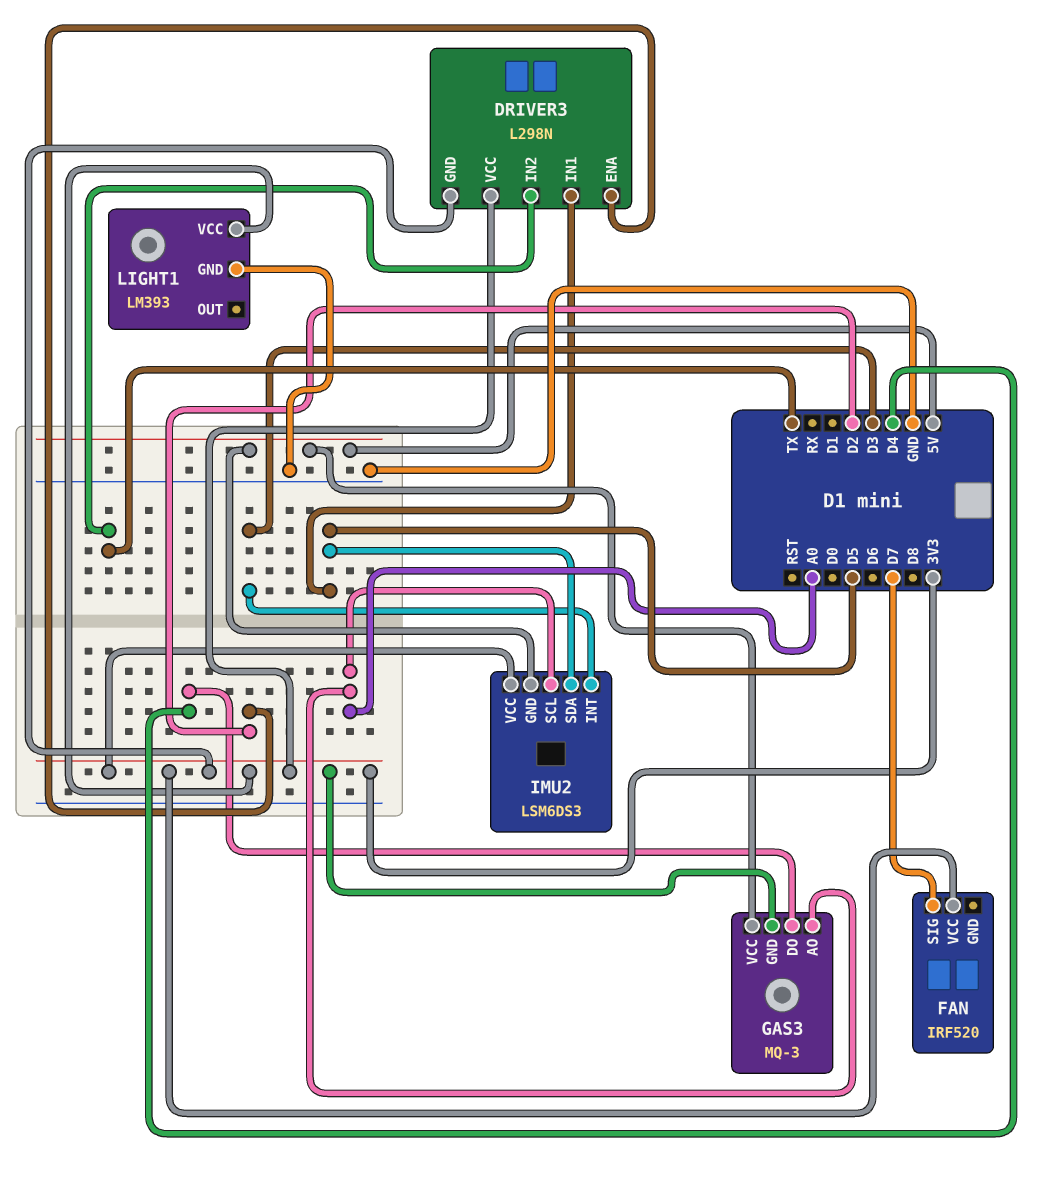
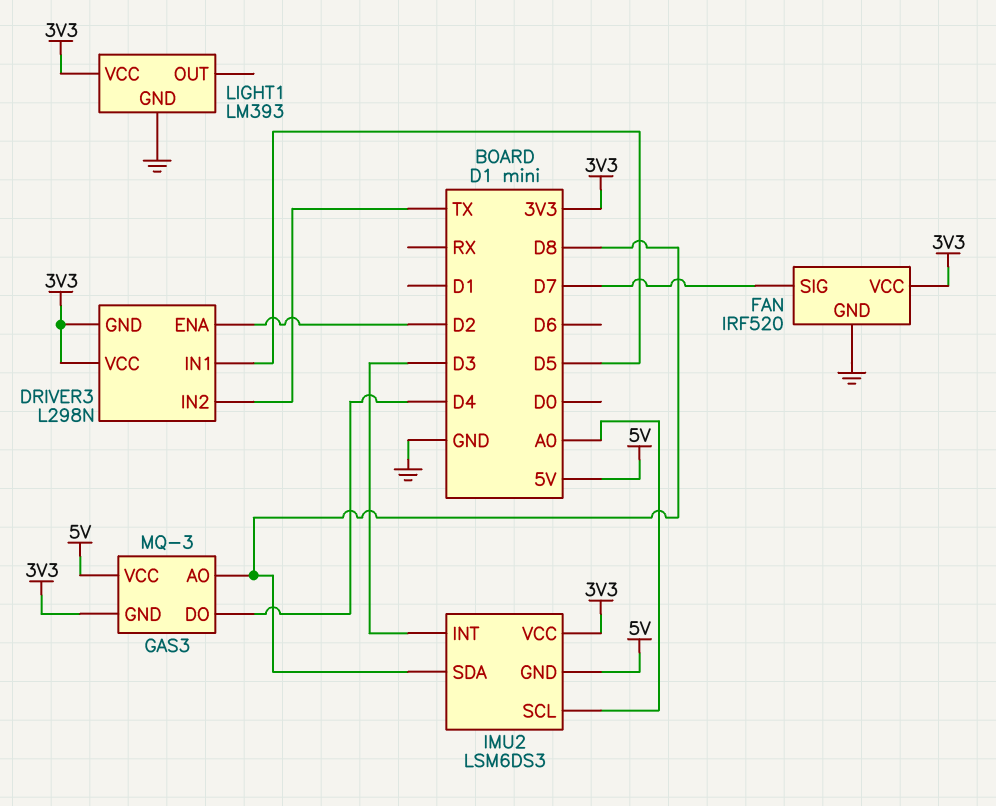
FAN pin GND: none -> GND
GAS3 pin AO: A0 -> D8
IMU2 pin SDA: D5 -> D8

